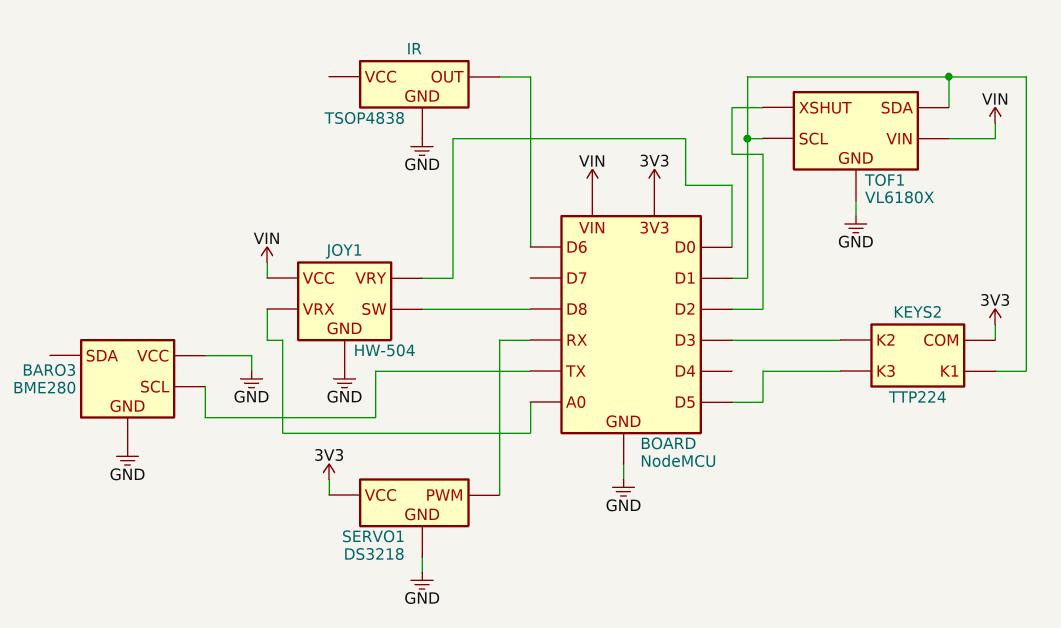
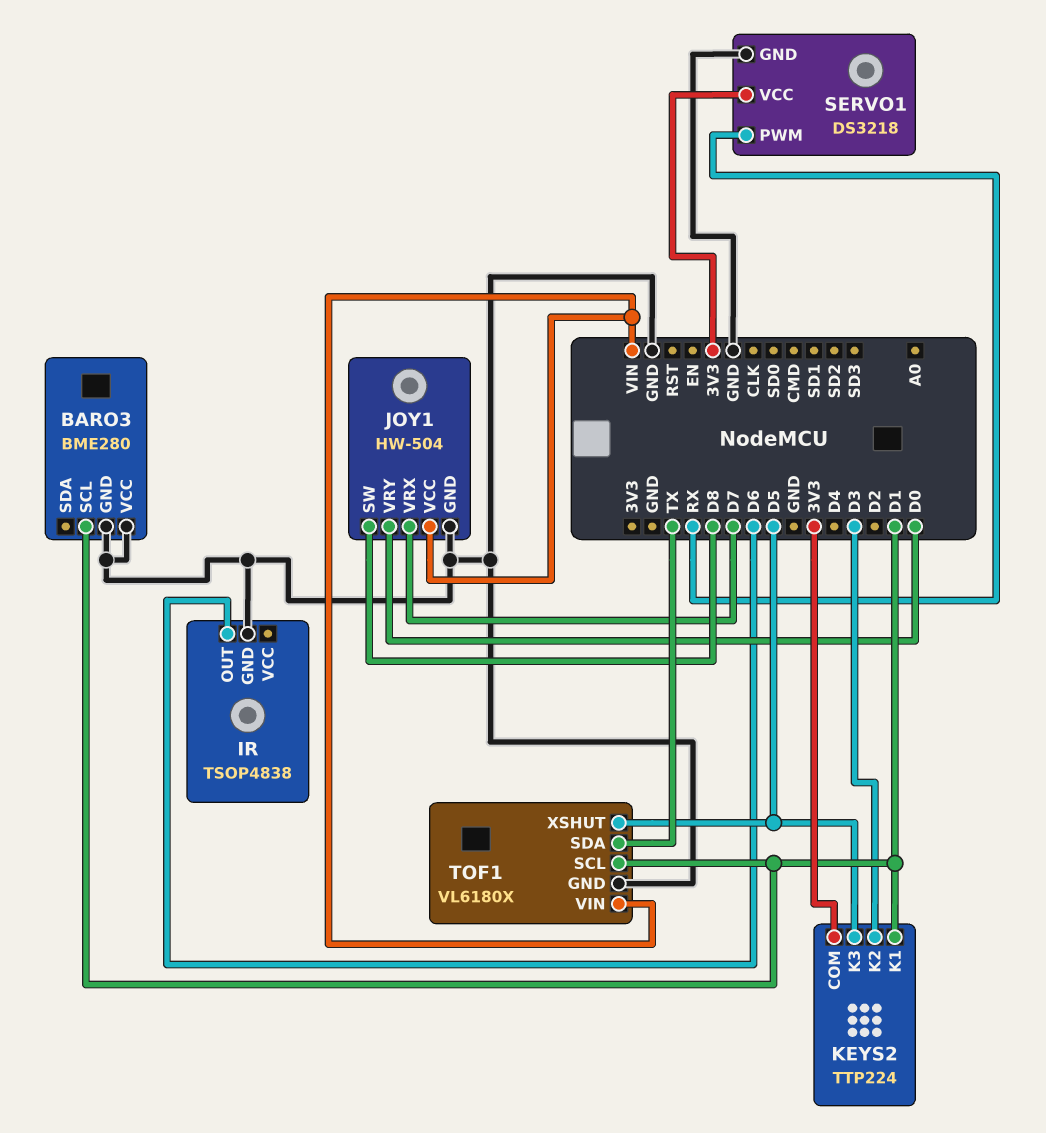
BARO3 pin SCL: TX -> D1
JOY1 pin VRX: A0 -> D7
TOF1 pin SDA: D1 -> TX
TOF1 pin XSHUT: D2 -> D5

